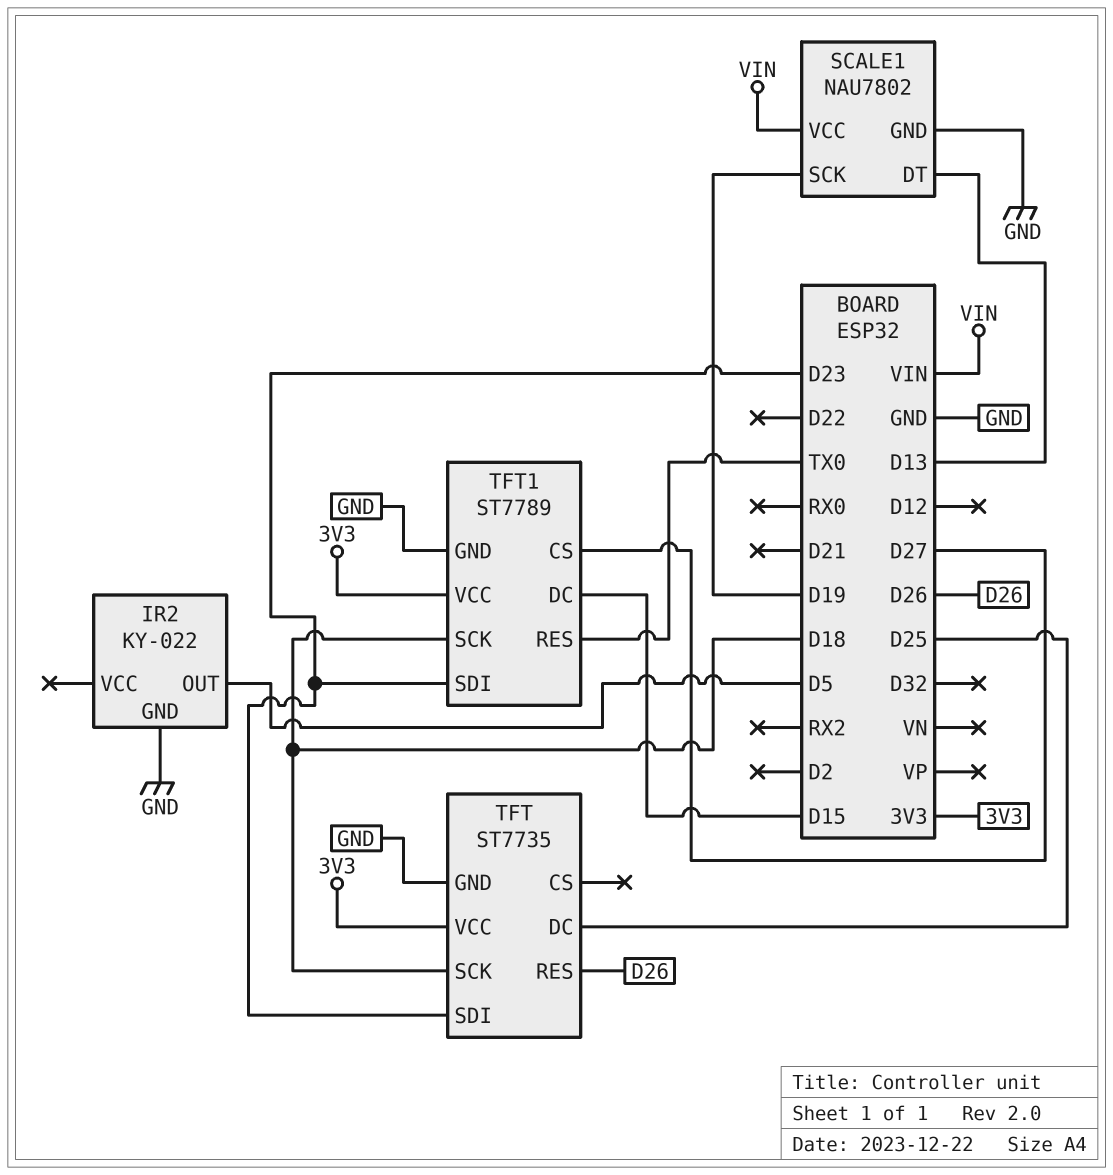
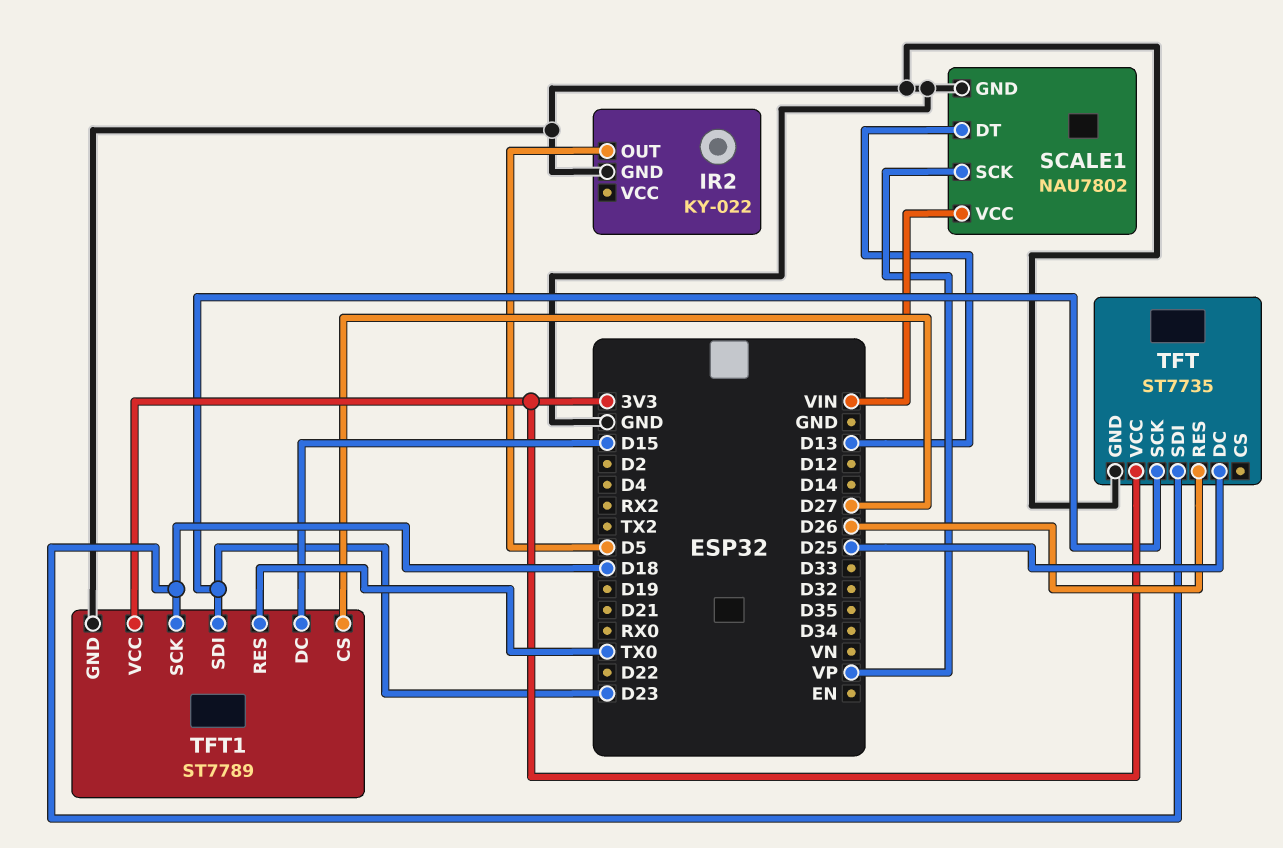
SCALE1 pin SCK: D19 -> VP
TFT pin SCK: D18 -> D23
TFT pin SDI: D23 -> D18

